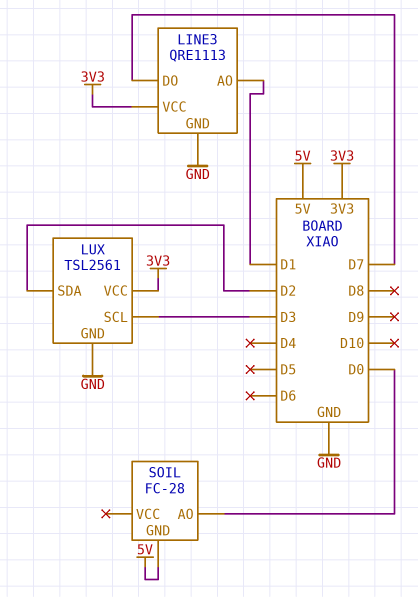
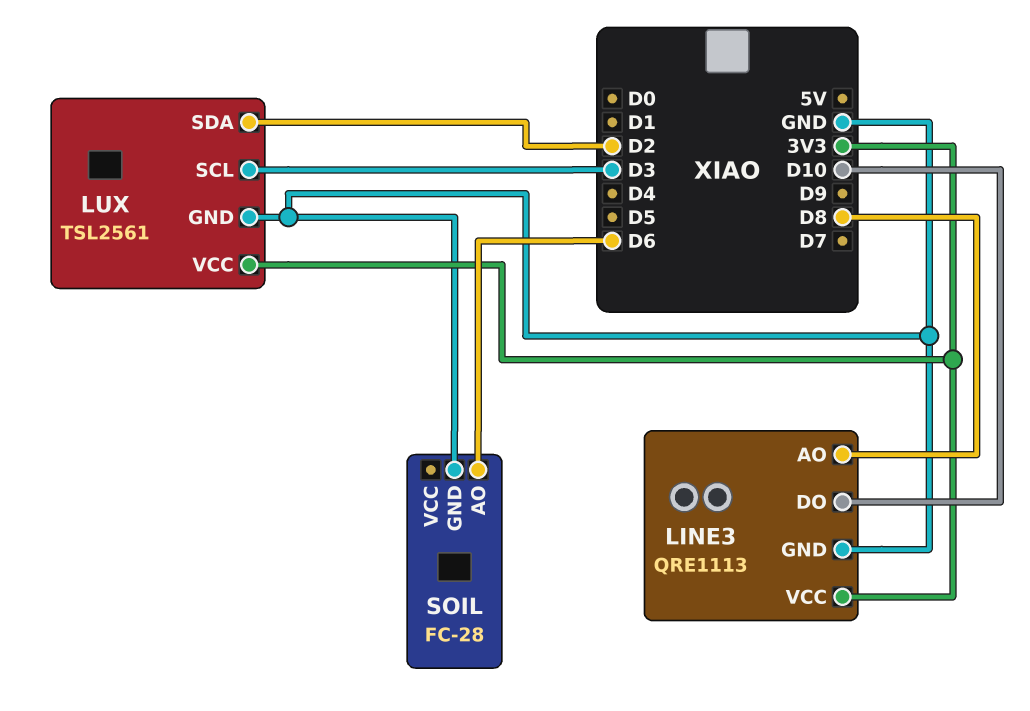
LINE3 pin AO: D1 -> D8
LINE3 pin DO: D7 -> D10
SOIL pin AO: D0 -> D6
SOIL pin GND: 5V -> GND

